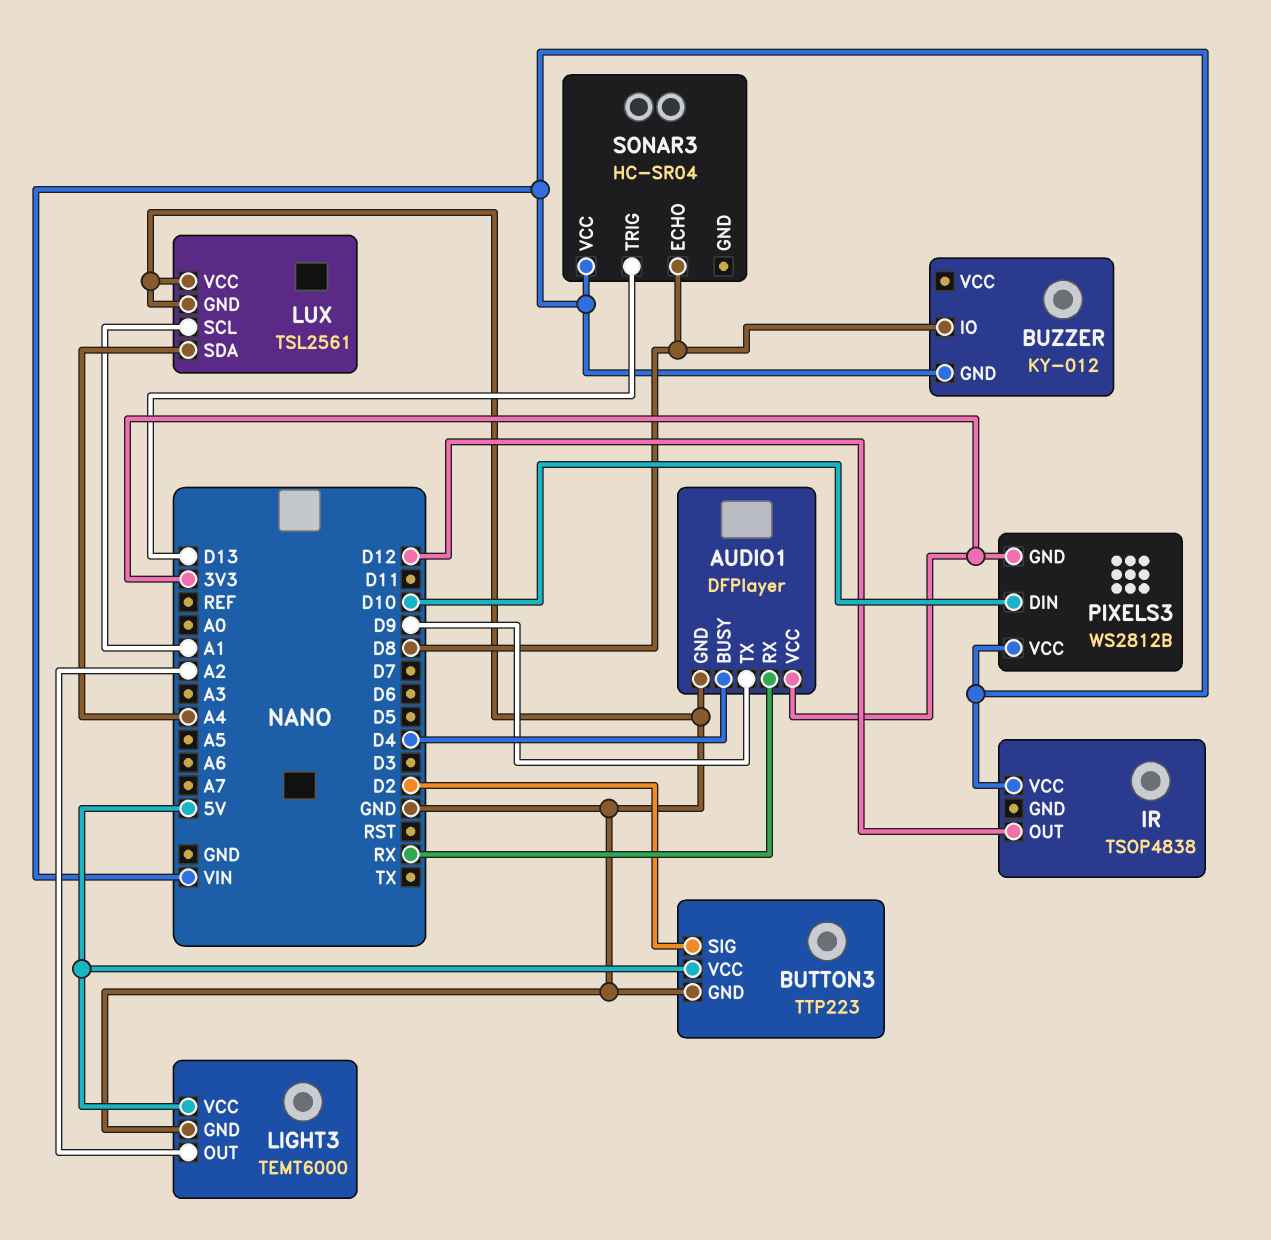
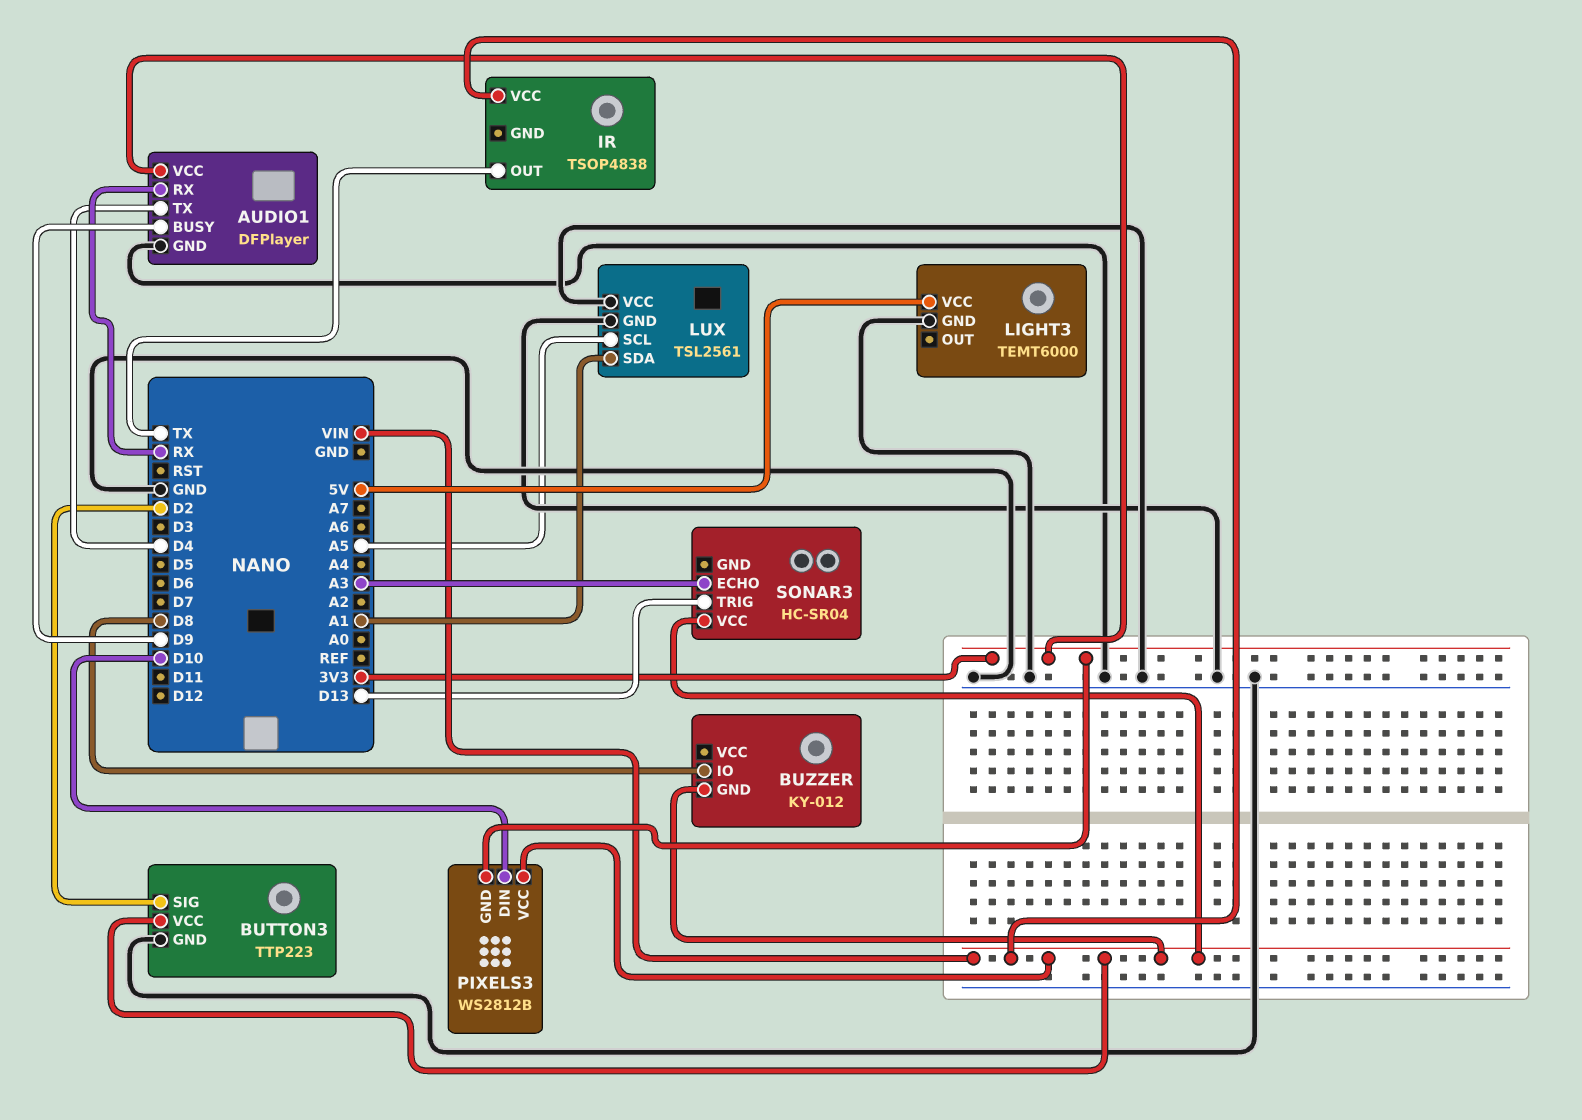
AUDIO1 pin BUSY: D4 -> D9
AUDIO1 pin TX: D9 -> D4
BUTTON3 pin VCC: 5V -> VIN
IR pin OUT: D12 -> TX
LIGHT3 pin OUT: A2 -> none
LUX pin SCL: A1 -> A5
LUX pin SDA: A4 -> A1
SONAR3 pin ECHO: D8 -> A3

